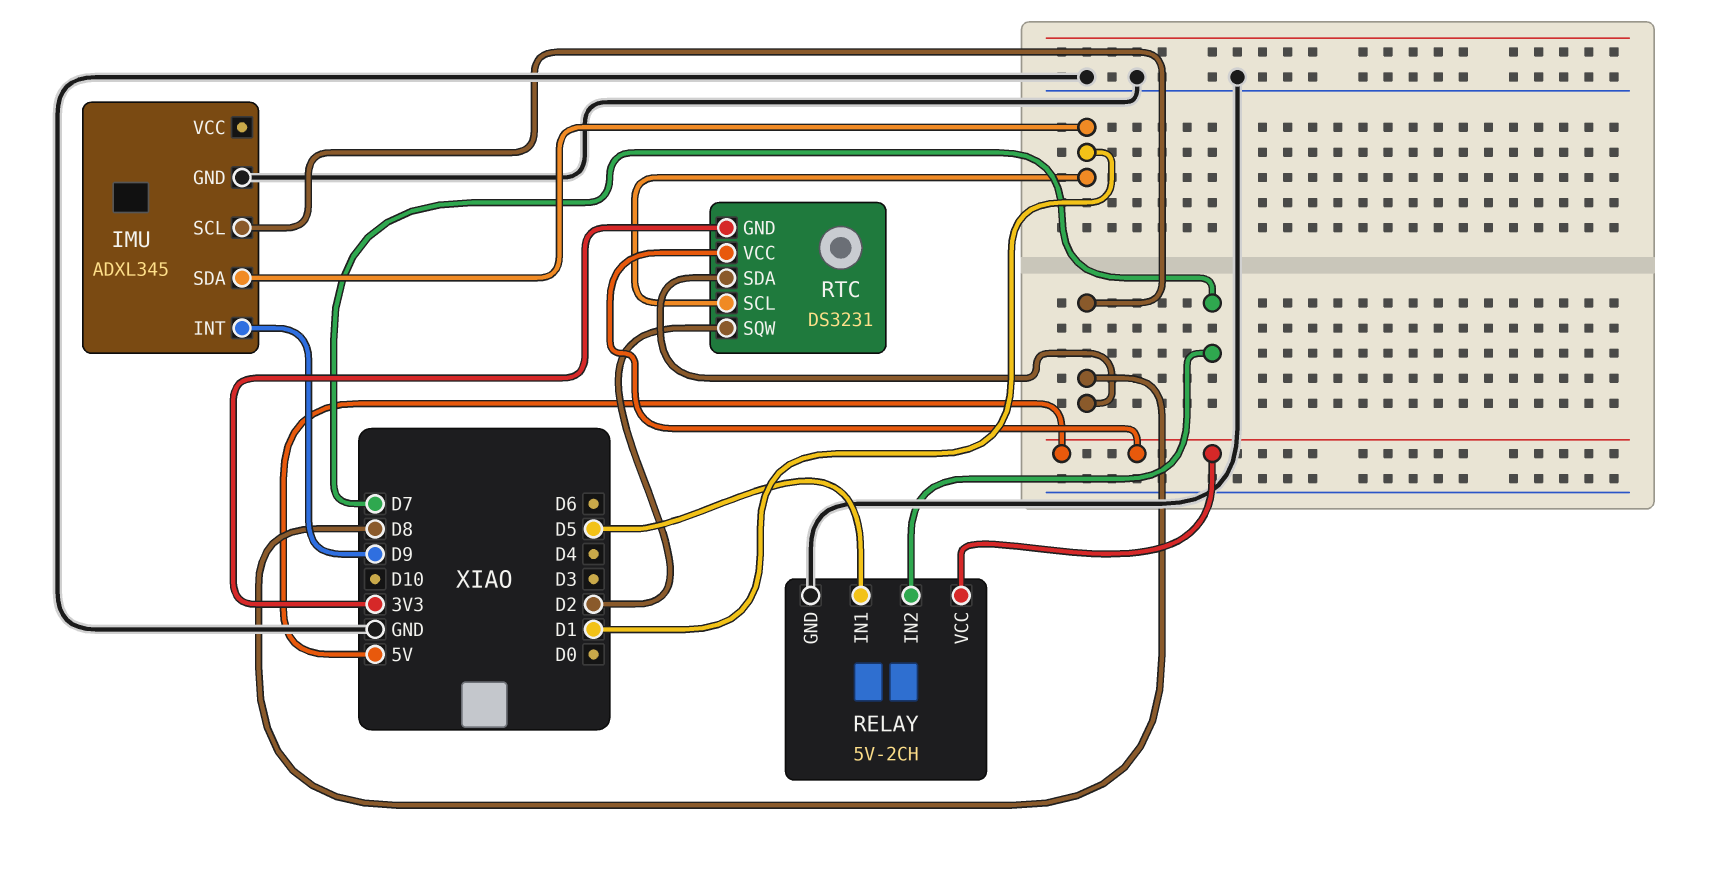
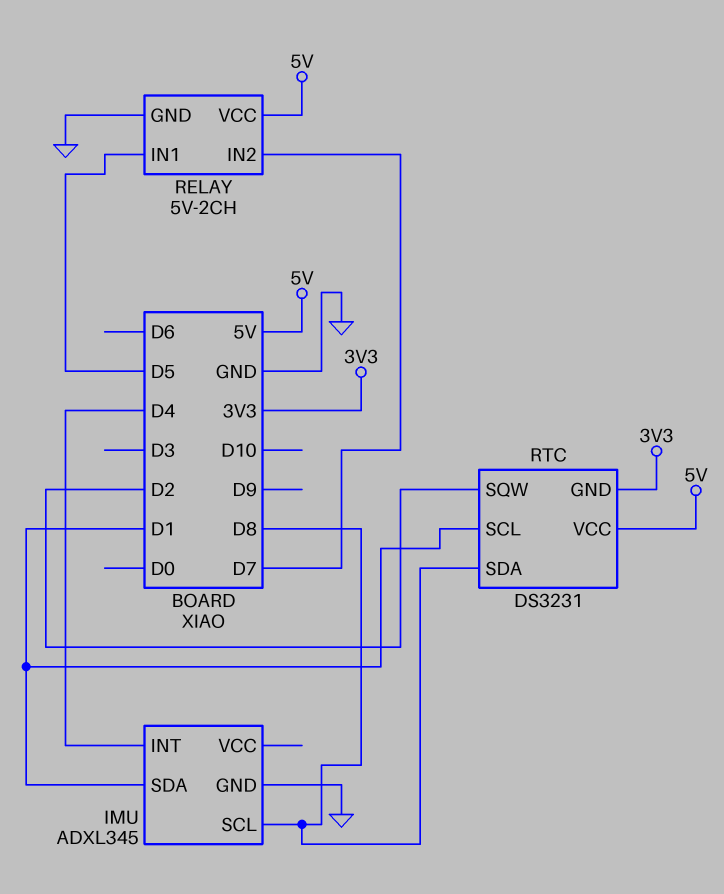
IMU pin INT: D9 -> D4

